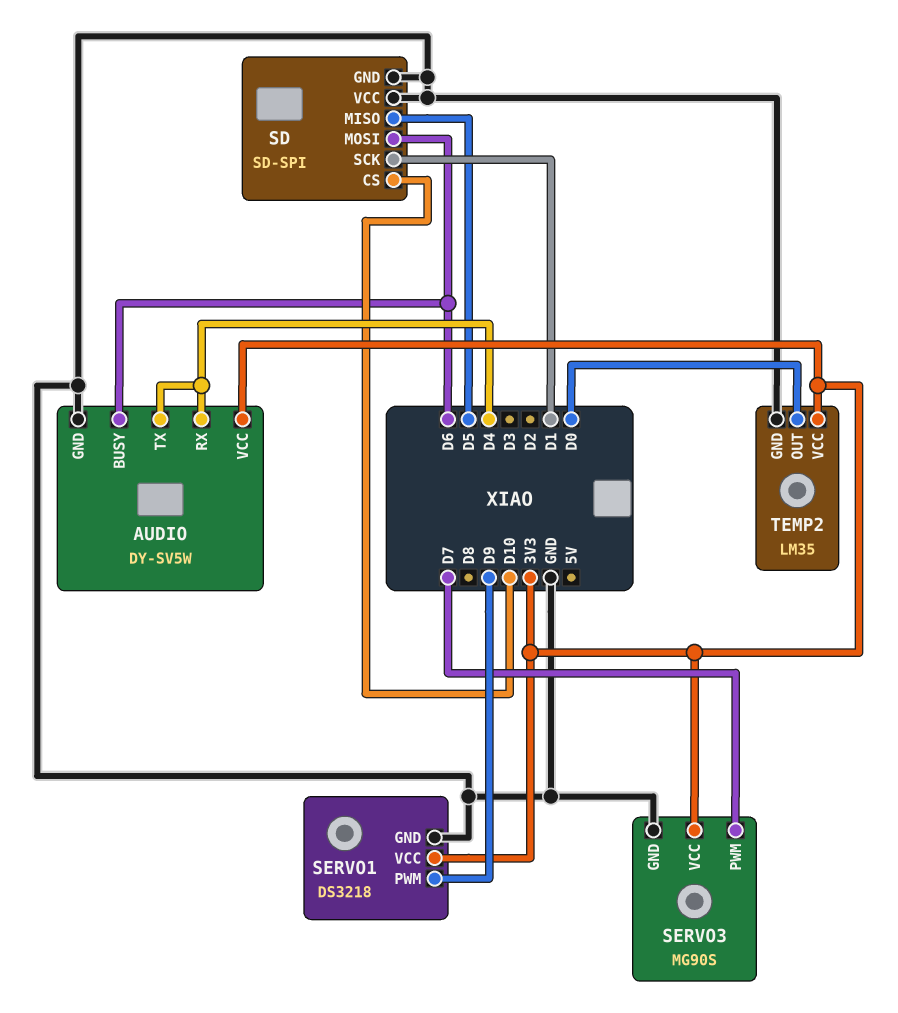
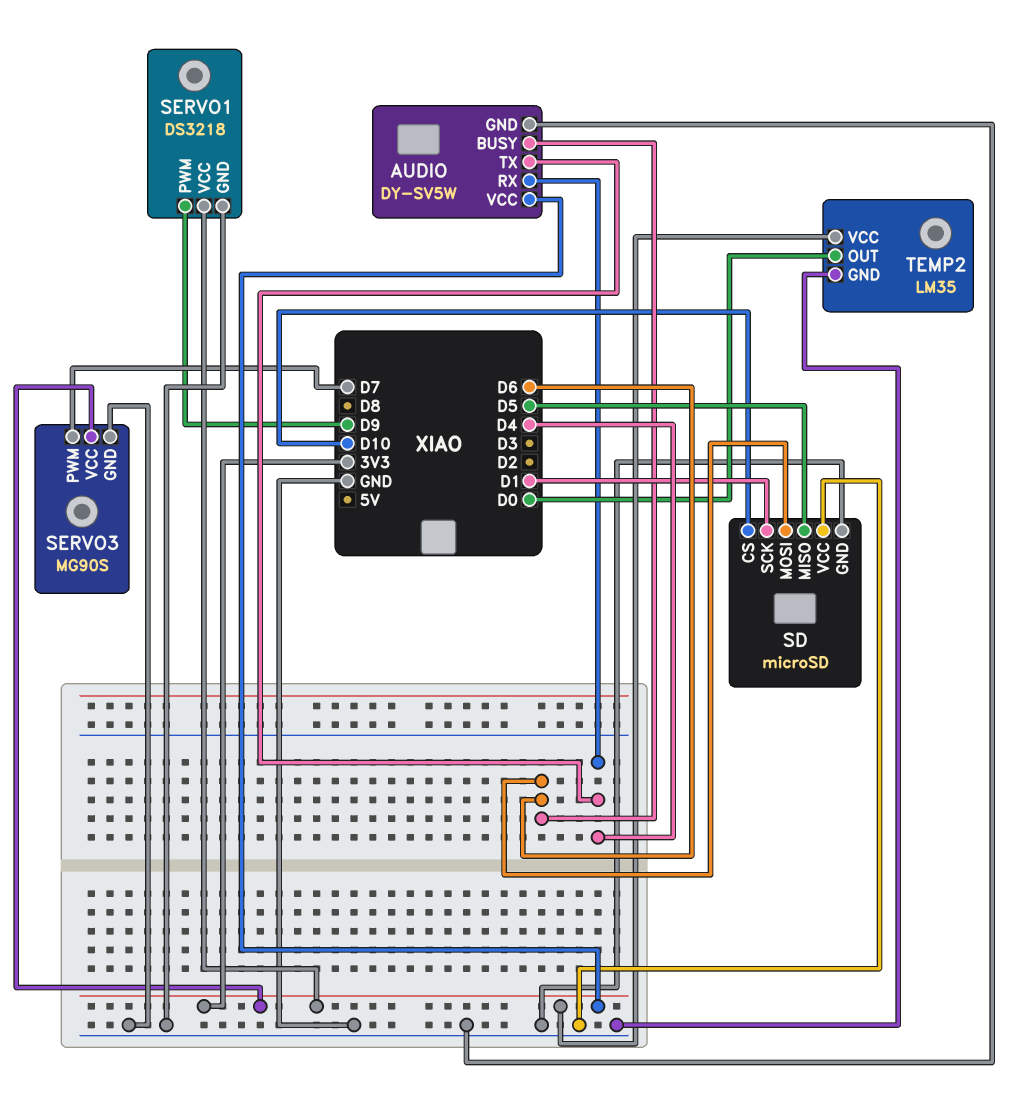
SD: SD-SPI -> microSD

